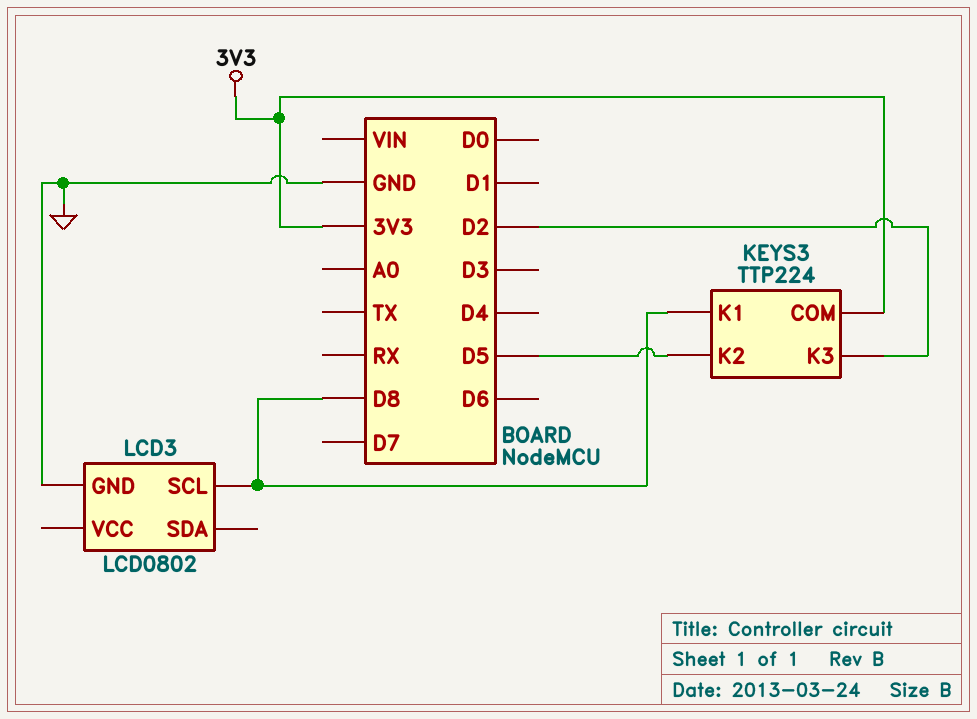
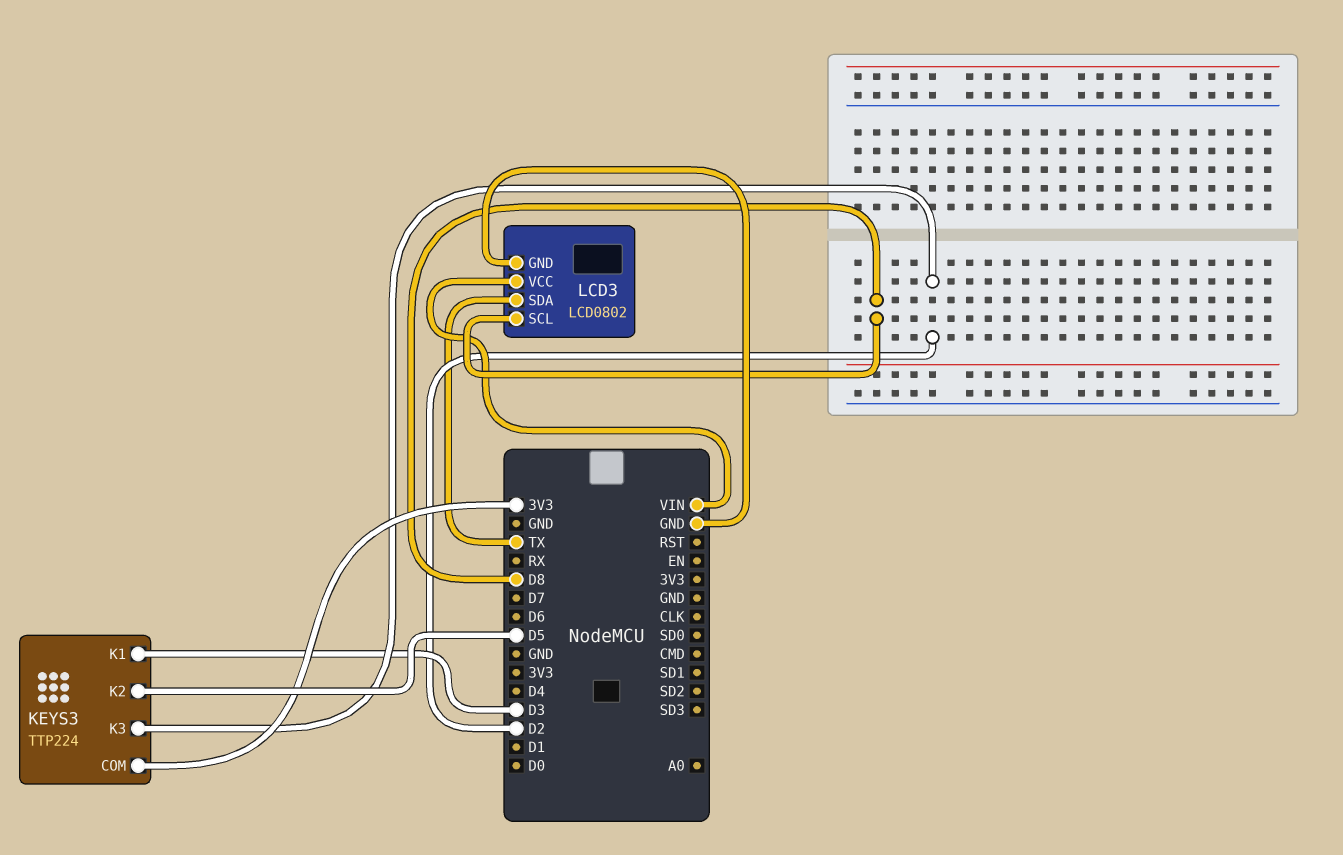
KEYS3 pin K1: D8 -> D3
LCD3 pin SDA: none -> TX
LCD3 pin VCC: none -> VIN

